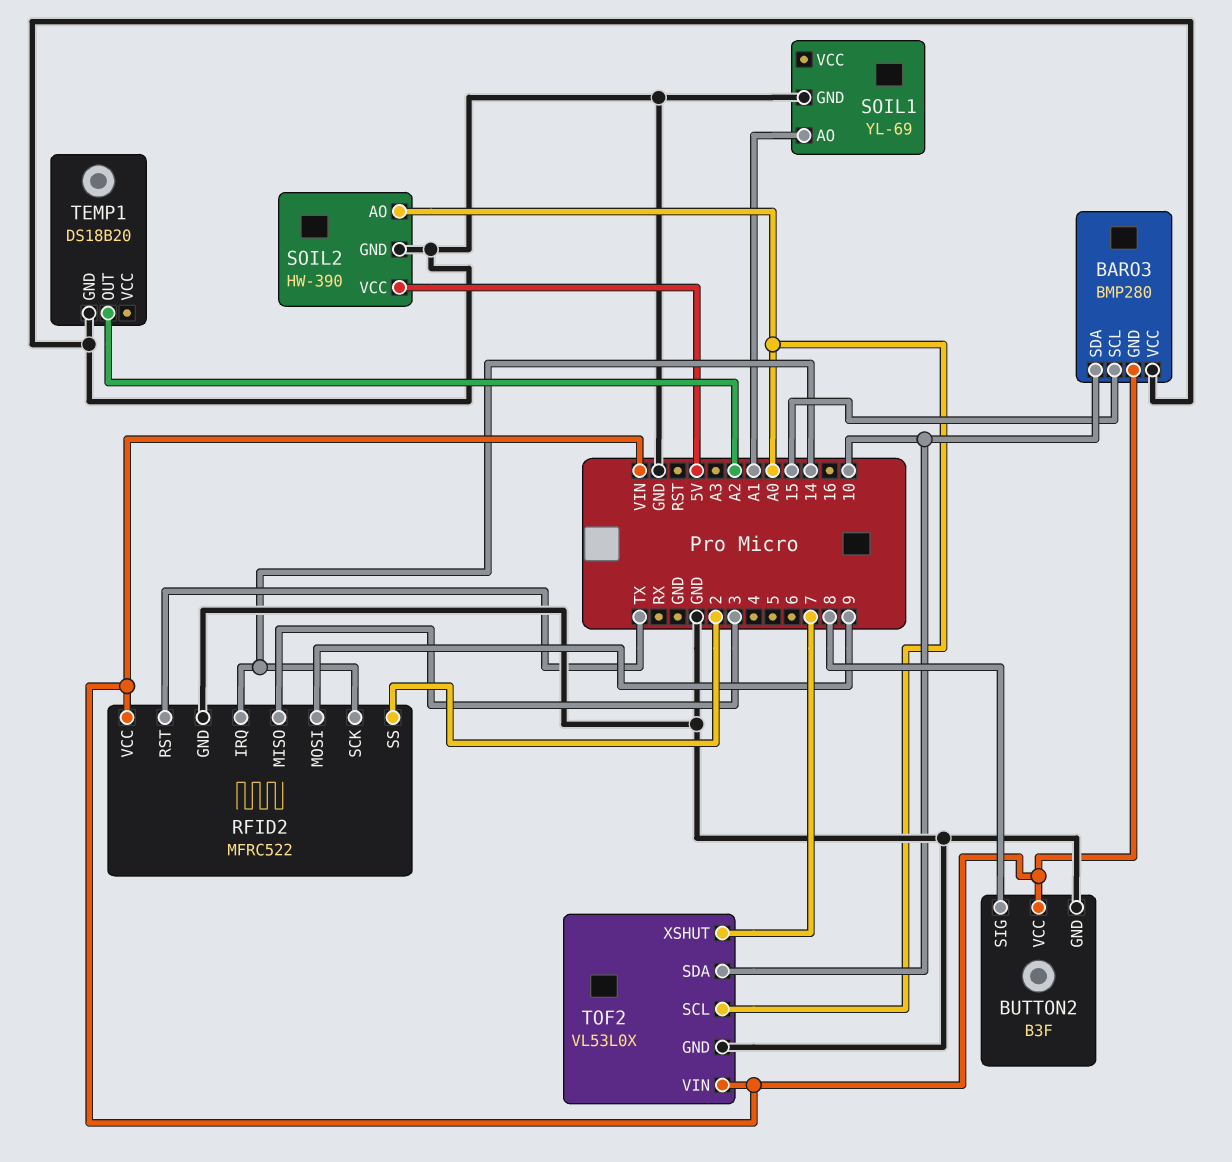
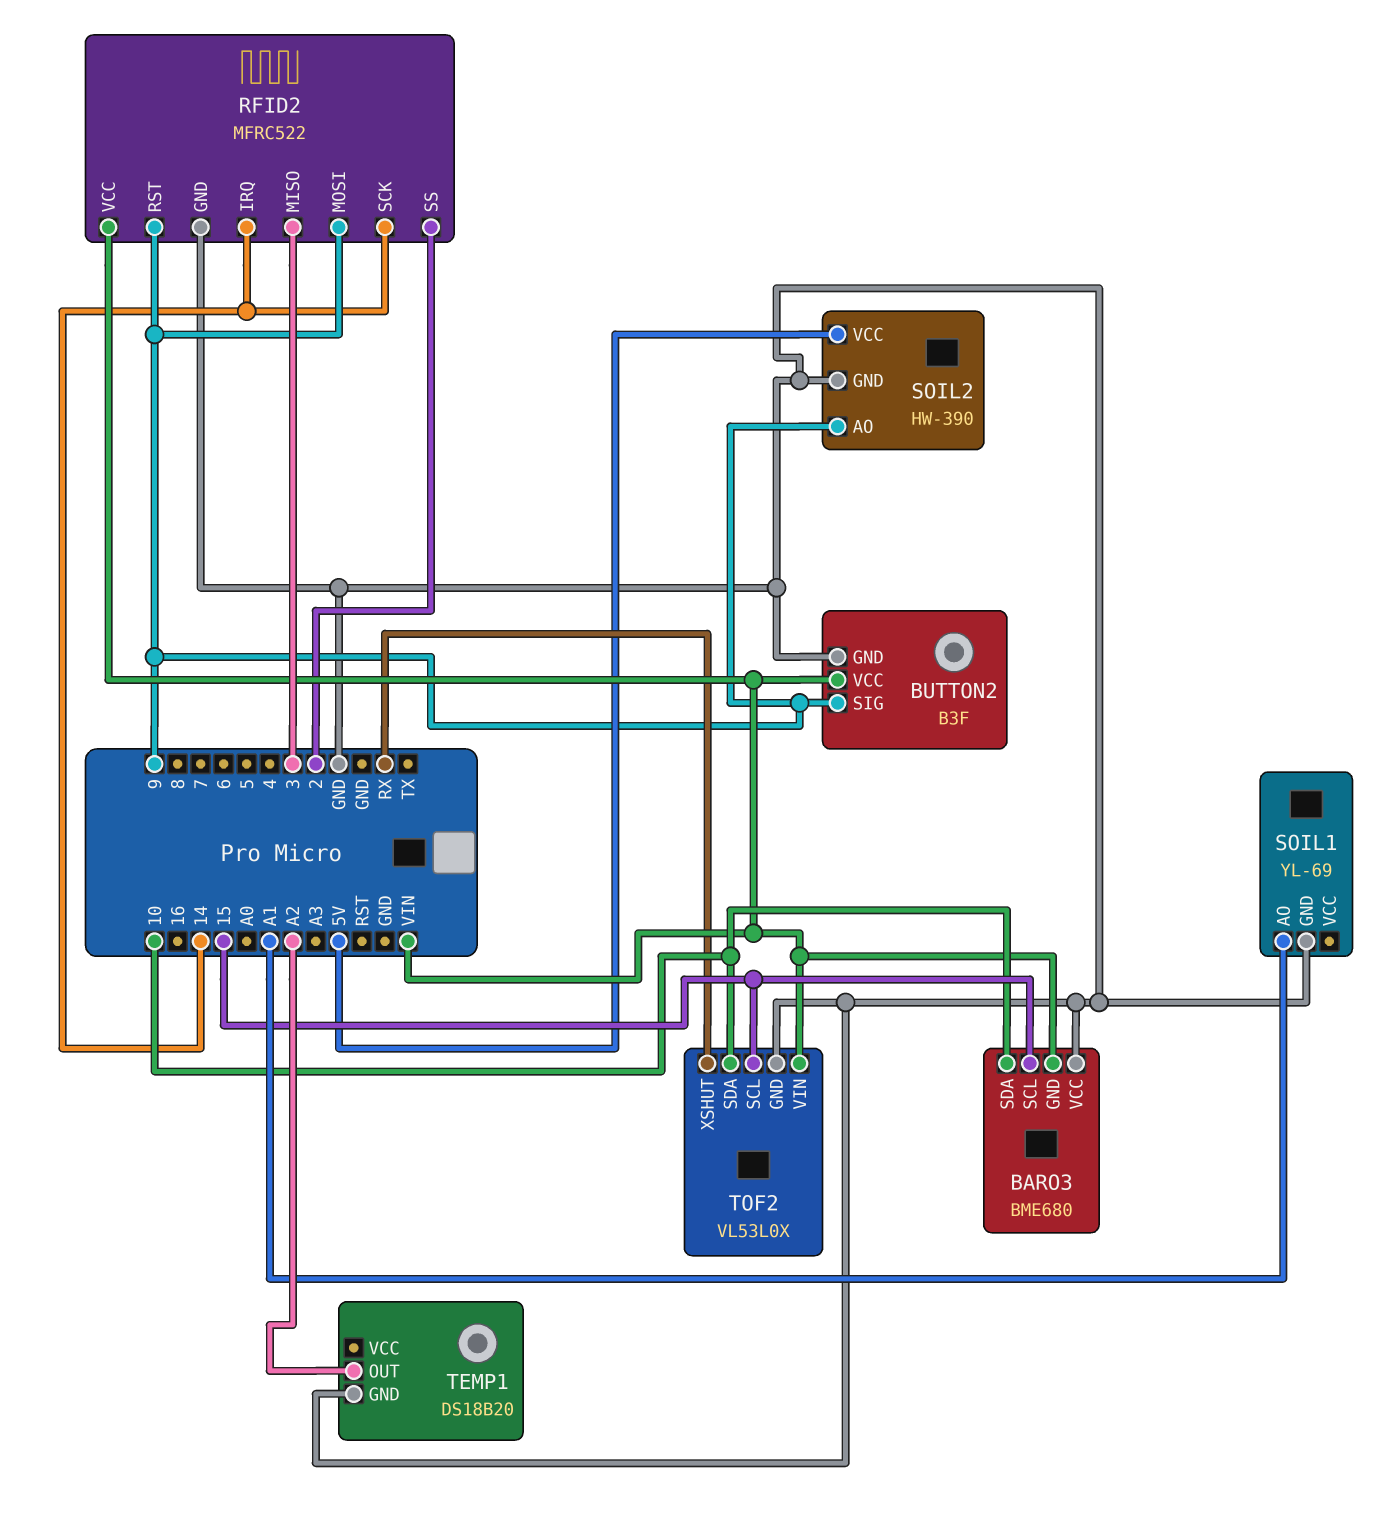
BARO3: BMP280 -> BME680
BUTTON2 pin SIG: 8 -> 9
RFID2 pin RST: TX -> 9
SOIL2 pin AO: A0 -> 9
TOF2 pin SCL: A0 -> 15
TOF2 pin XSHUT: 7 -> RX

